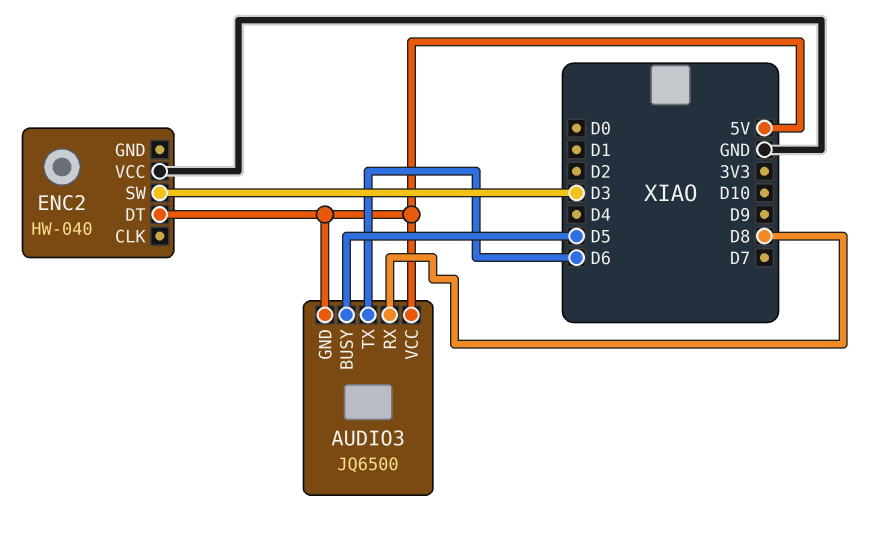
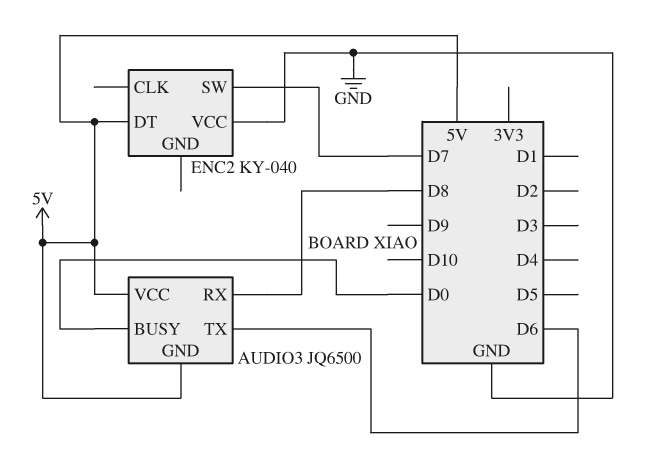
AUDIO3 pin BUSY: D5 -> D0
ENC2: HW-040 -> KY-040
ENC2 pin SW: D3 -> D7

